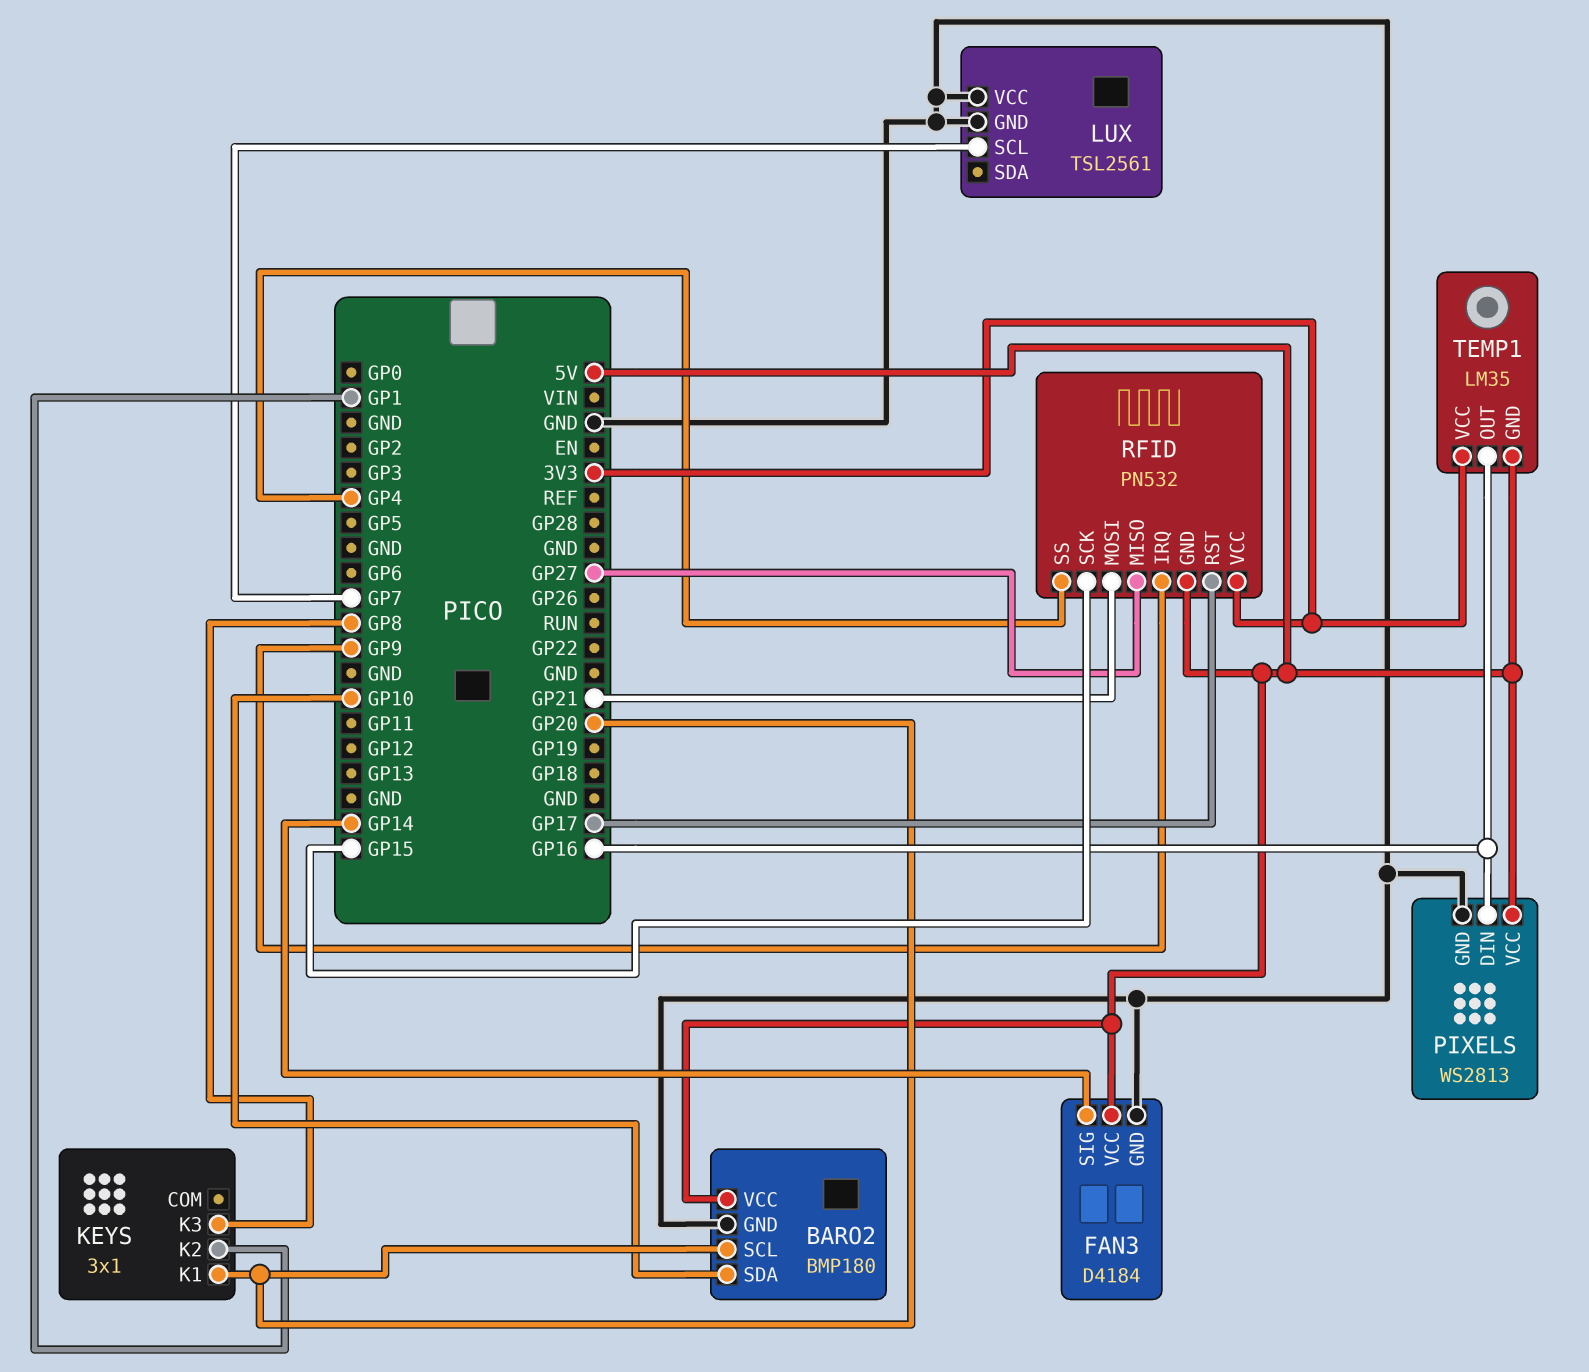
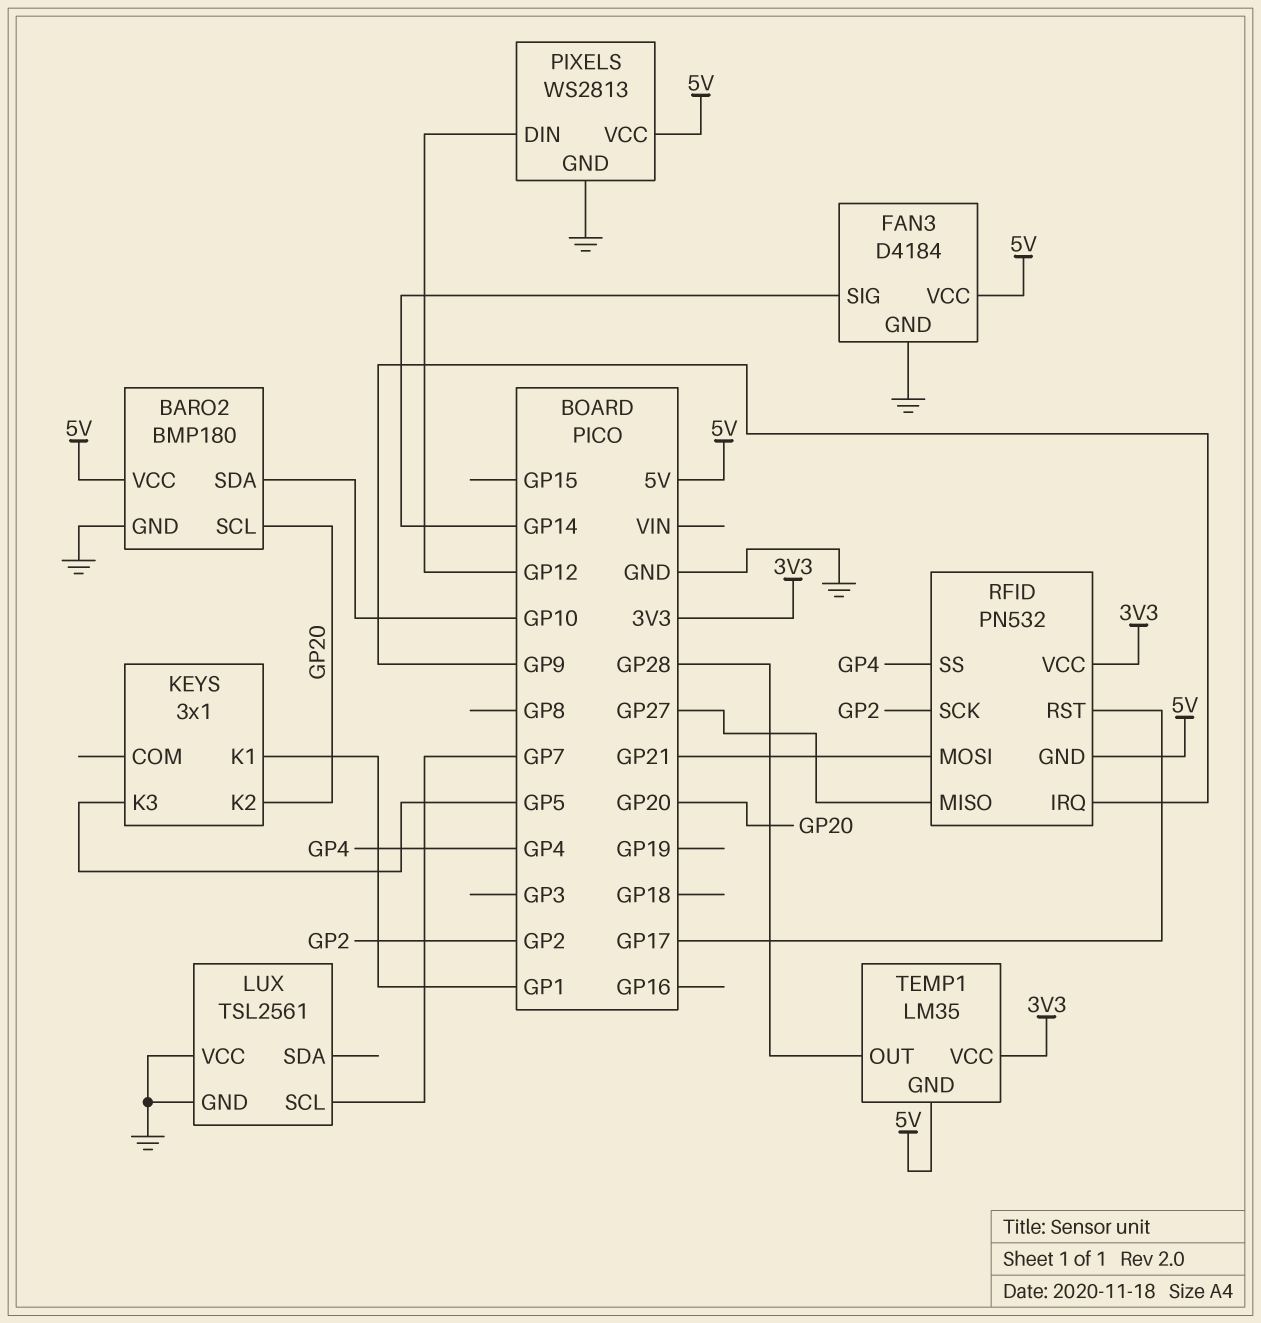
KEYS pin K1: GP20 -> GP1
KEYS pin K2: GP1 -> GP20
KEYS pin K3: GP8 -> GP5
PIXELS pin DIN: GP16 -> GP12
RFID pin SCK: GP15 -> GP2
TEMP1 pin OUT: GP16 -> GP28

